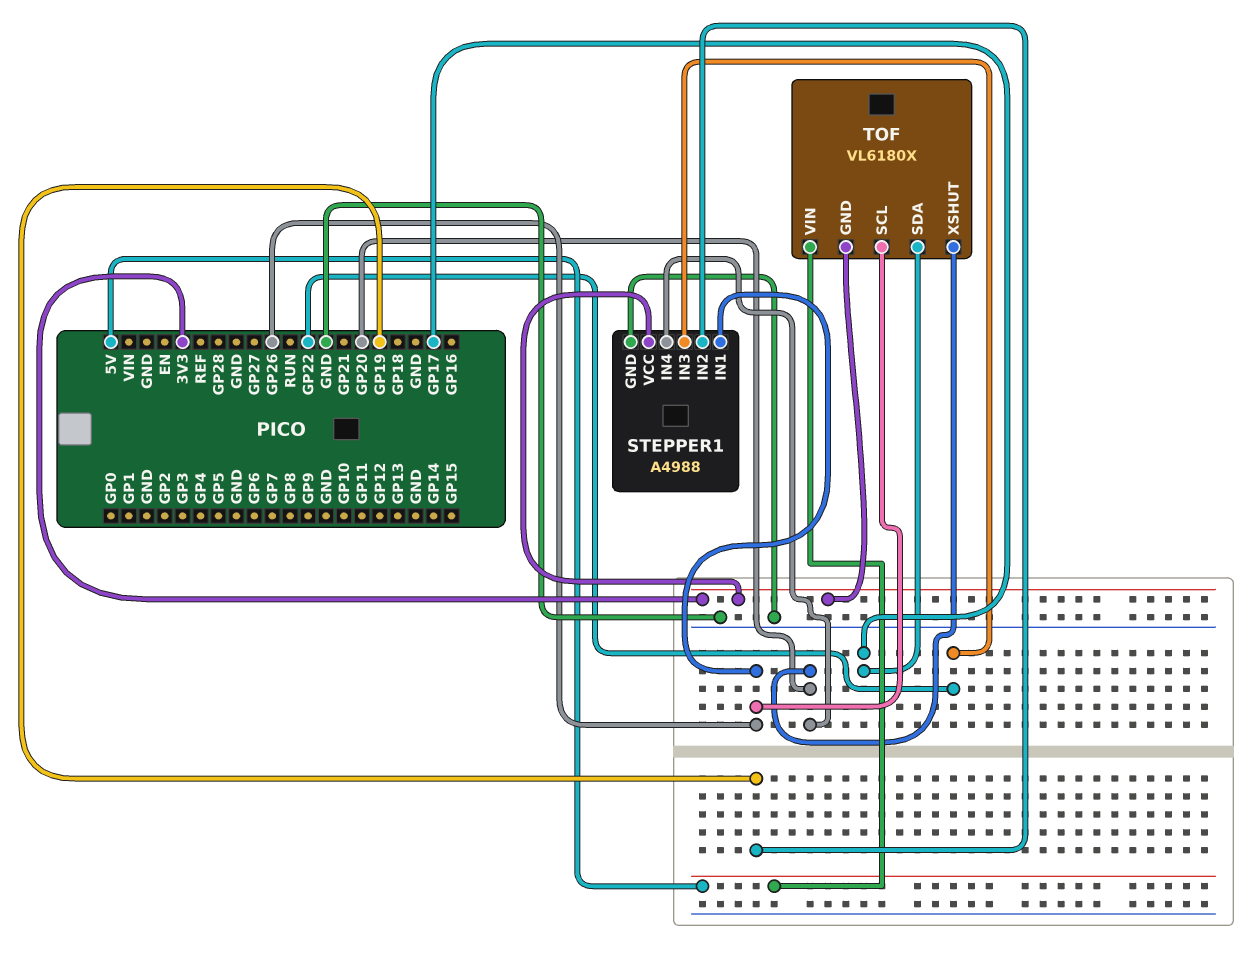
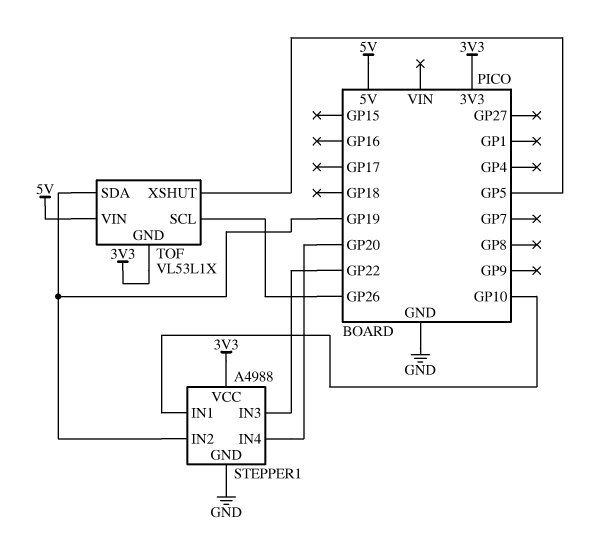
STEPPER1 pin IN1: GP26 -> GP10
TOF: VL6180X -> VL53L1X
TOF pin SDA: GP17 -> GP19
TOF pin XSHUT: GP20 -> GP5

